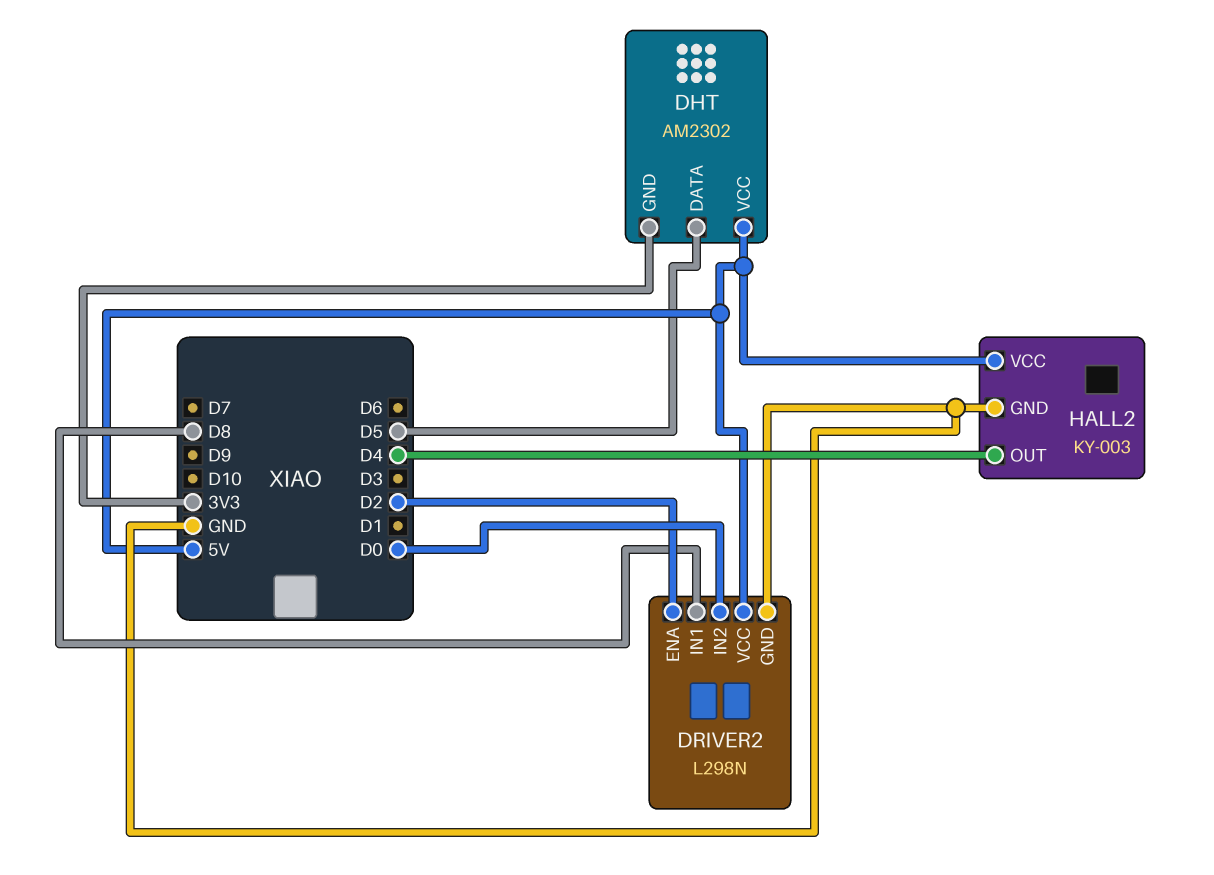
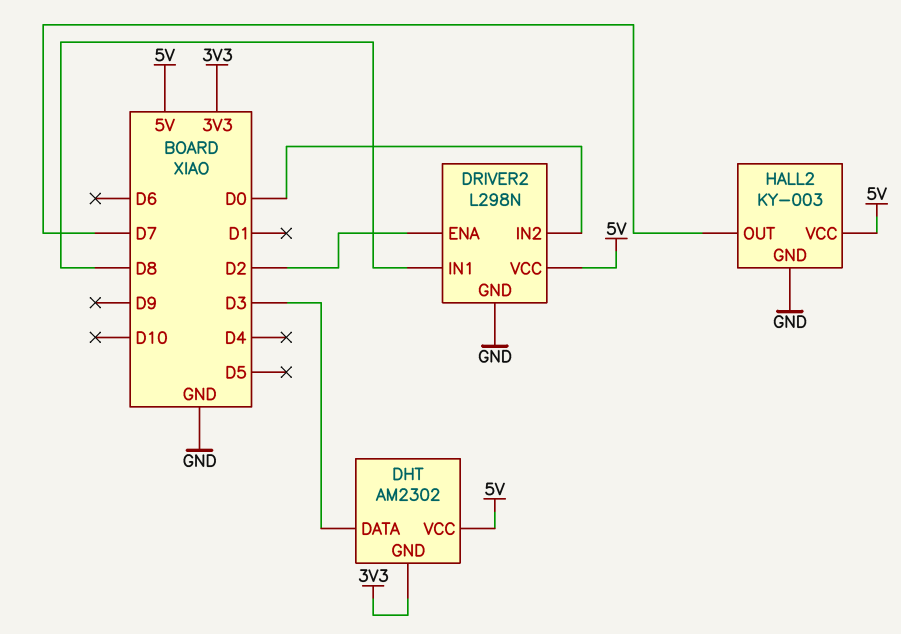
DHT pin DATA: D5 -> D3
HALL2 pin OUT: D4 -> D7

